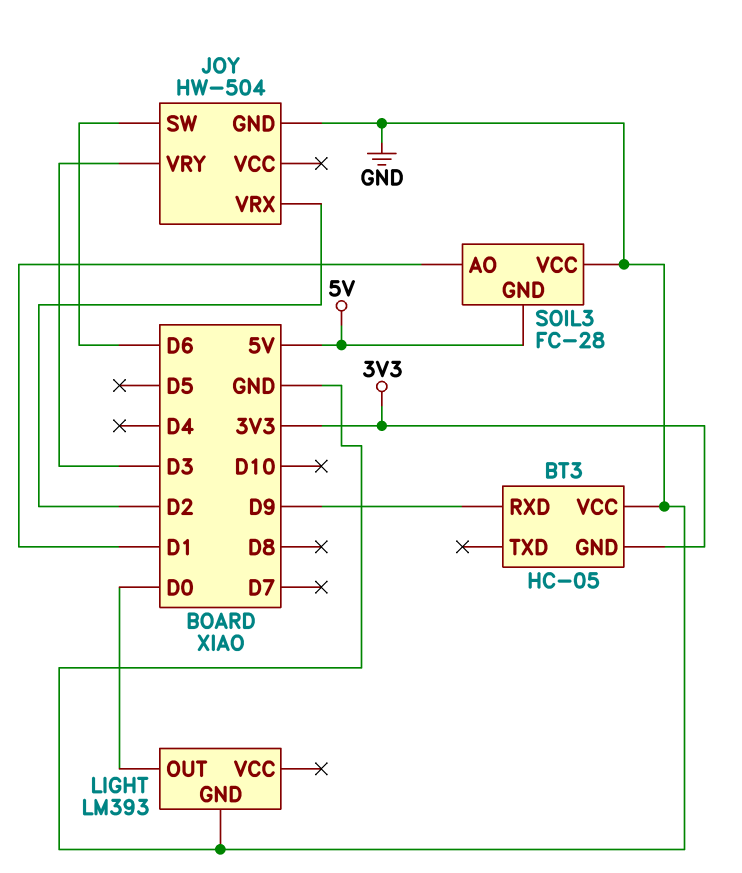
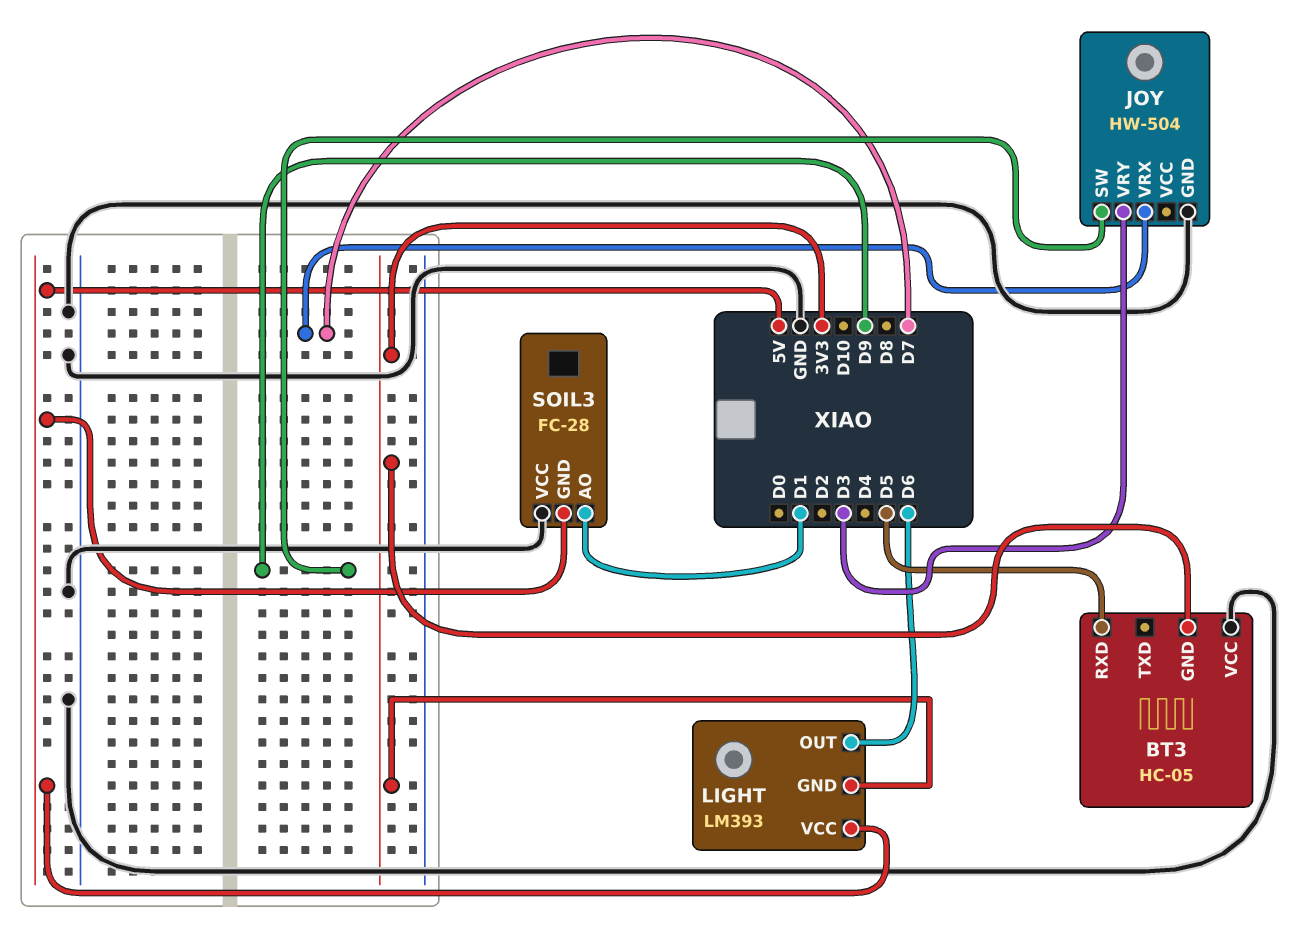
BT3 pin RXD: D9 -> D5
JOY pin SW: D6 -> D9
JOY pin VRX: D2 -> D7
LIGHT pin GND: GND -> 3V3
LIGHT pin OUT: D0 -> D6
LIGHT pin VCC: none -> 5V

